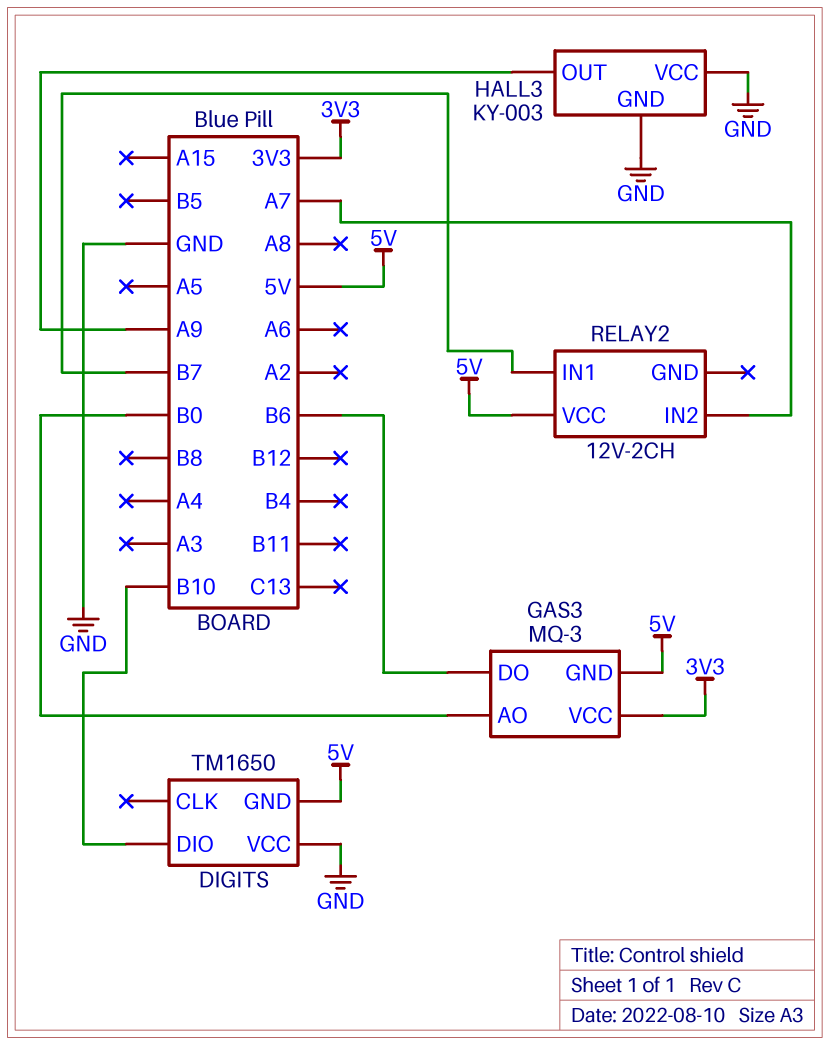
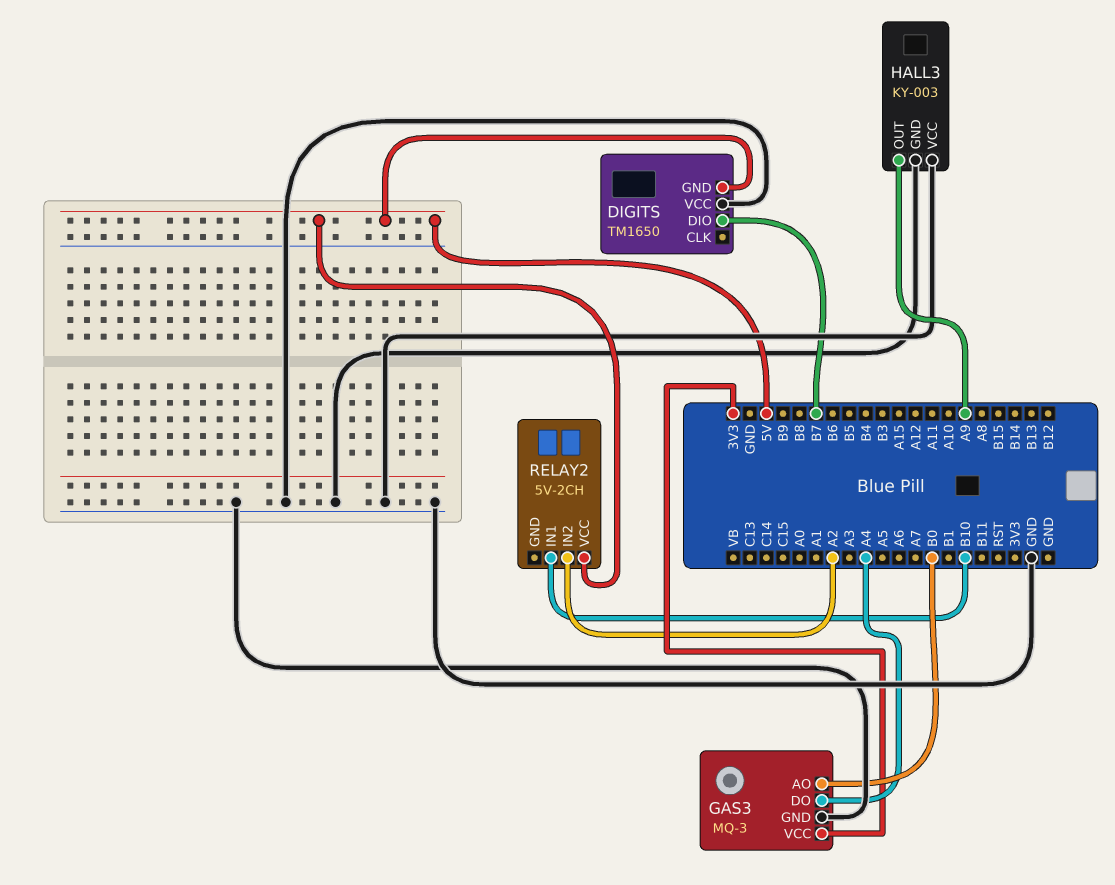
DIGITS pin DIO: B10 -> B7
GAS3 pin DO: B6 -> A4
GAS3 pin GND: 5V -> GND
RELAY2: 12V-2CH -> 5V-2CH
RELAY2 pin IN1: B7 -> B10
RELAY2 pin IN2: A7 -> A2

